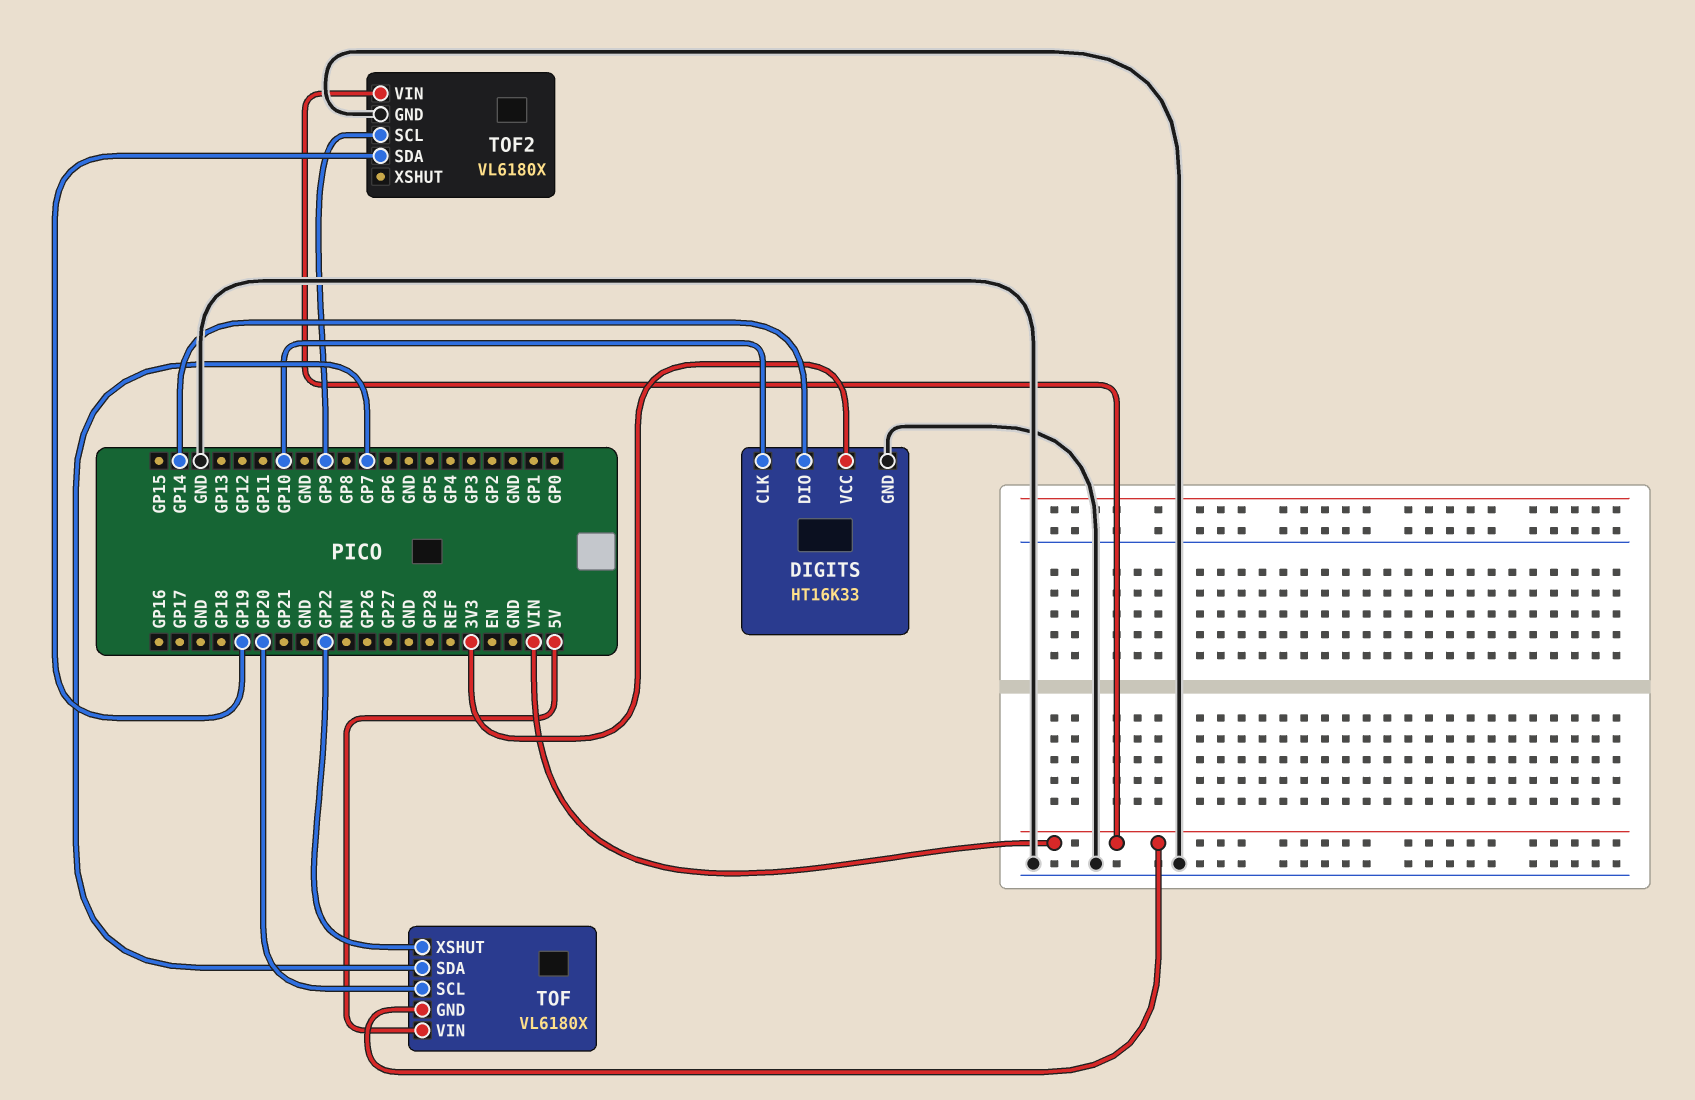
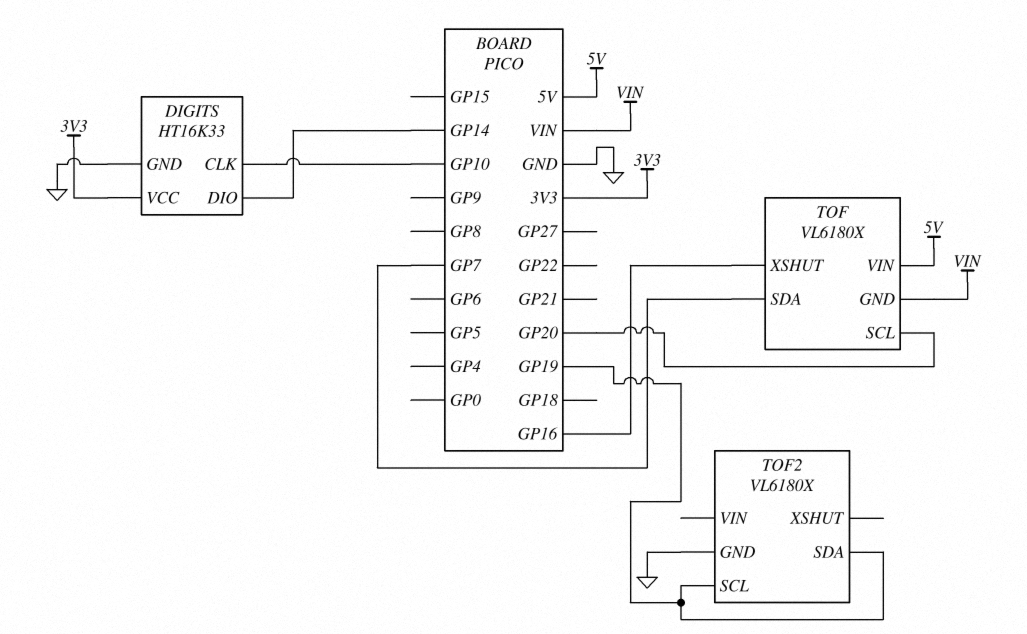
TOF pin XSHUT: GP22 -> GP16
TOF2 pin SCL: GP9 -> GP19
TOF2 pin VIN: VIN -> none

